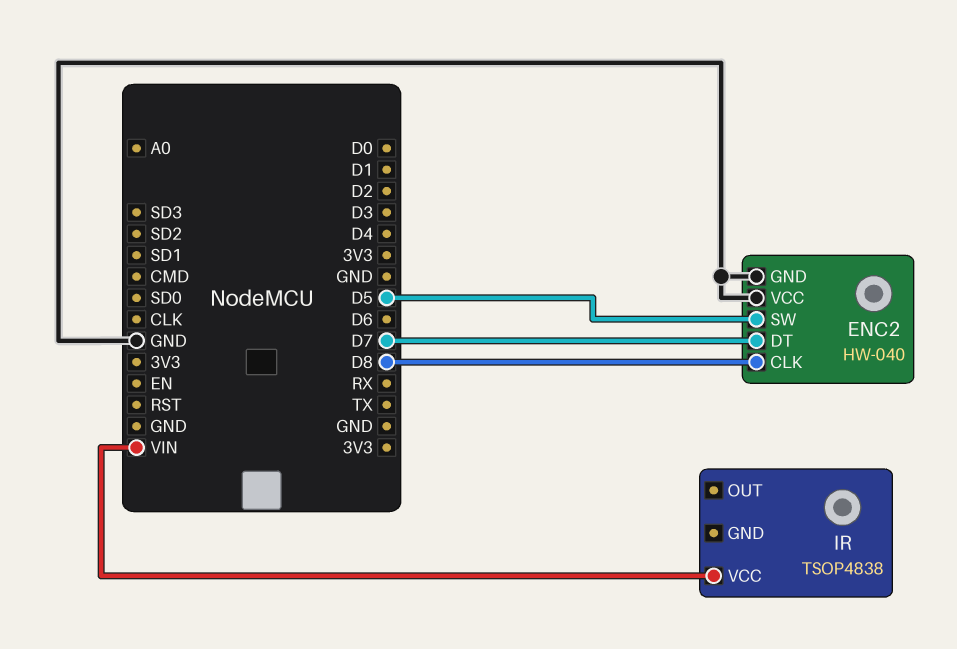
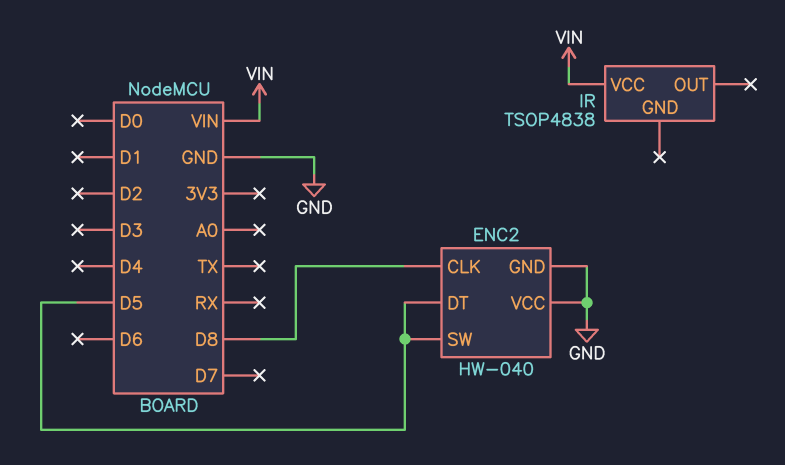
ENC2 pin DT: D7 -> D5

